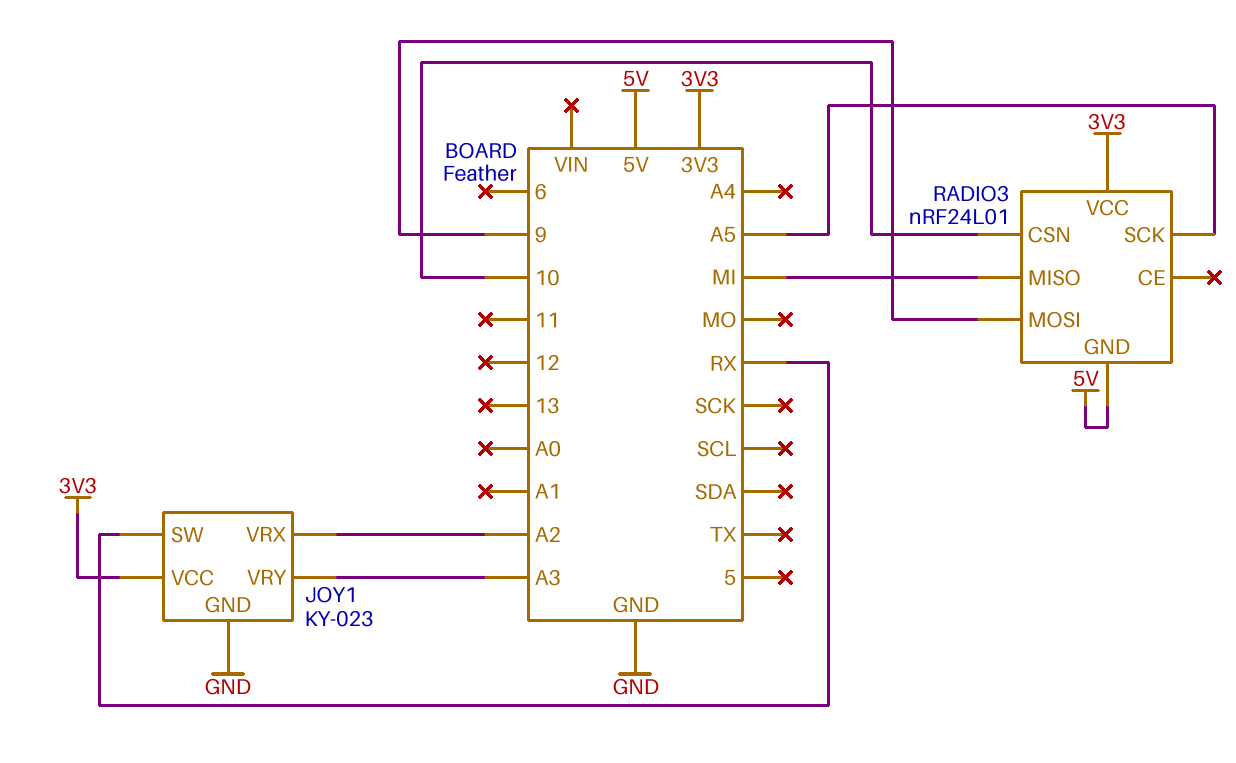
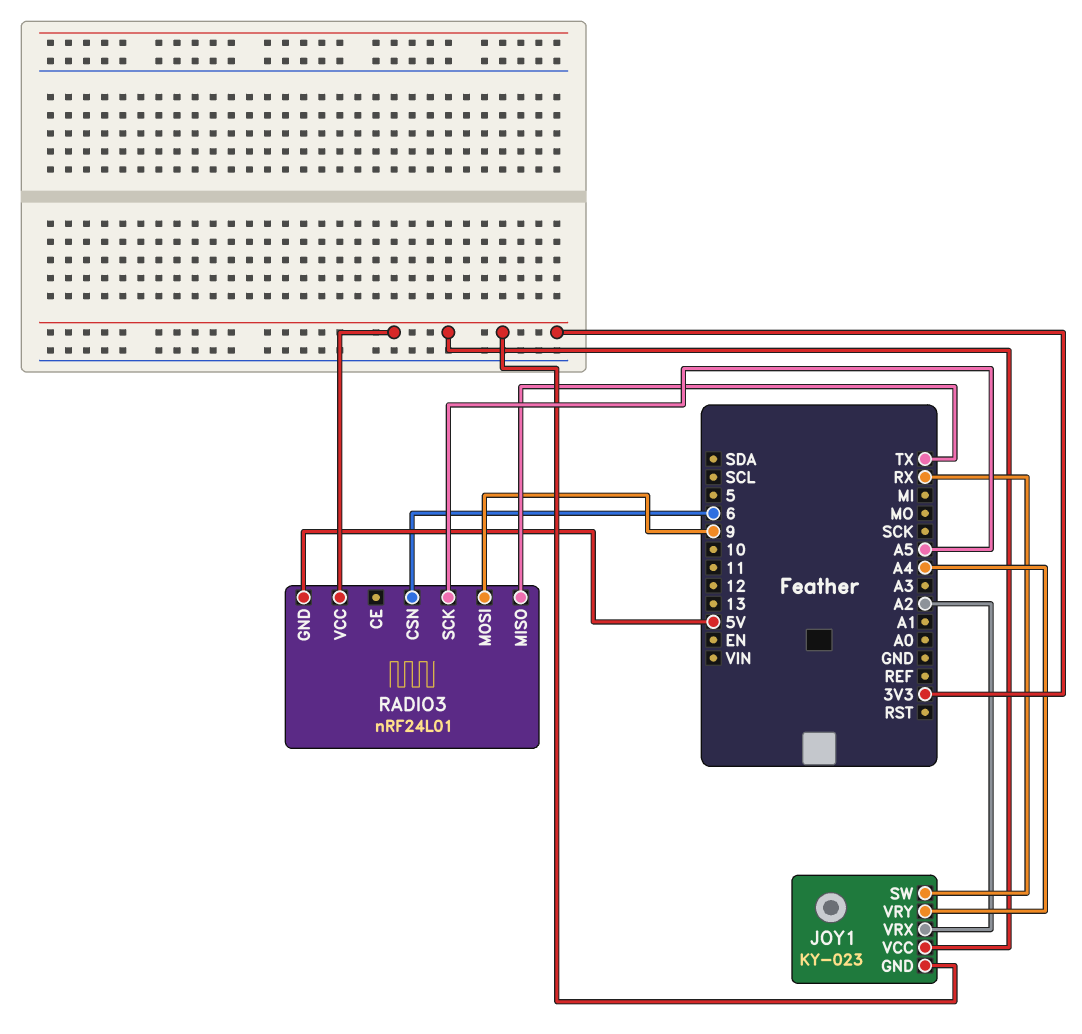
JOY1 pin GND: GND -> 3V3
JOY1 pin VRY: A3 -> A4
RADIO3 pin CSN: 10 -> 6
RADIO3 pin MISO: MI -> TX

